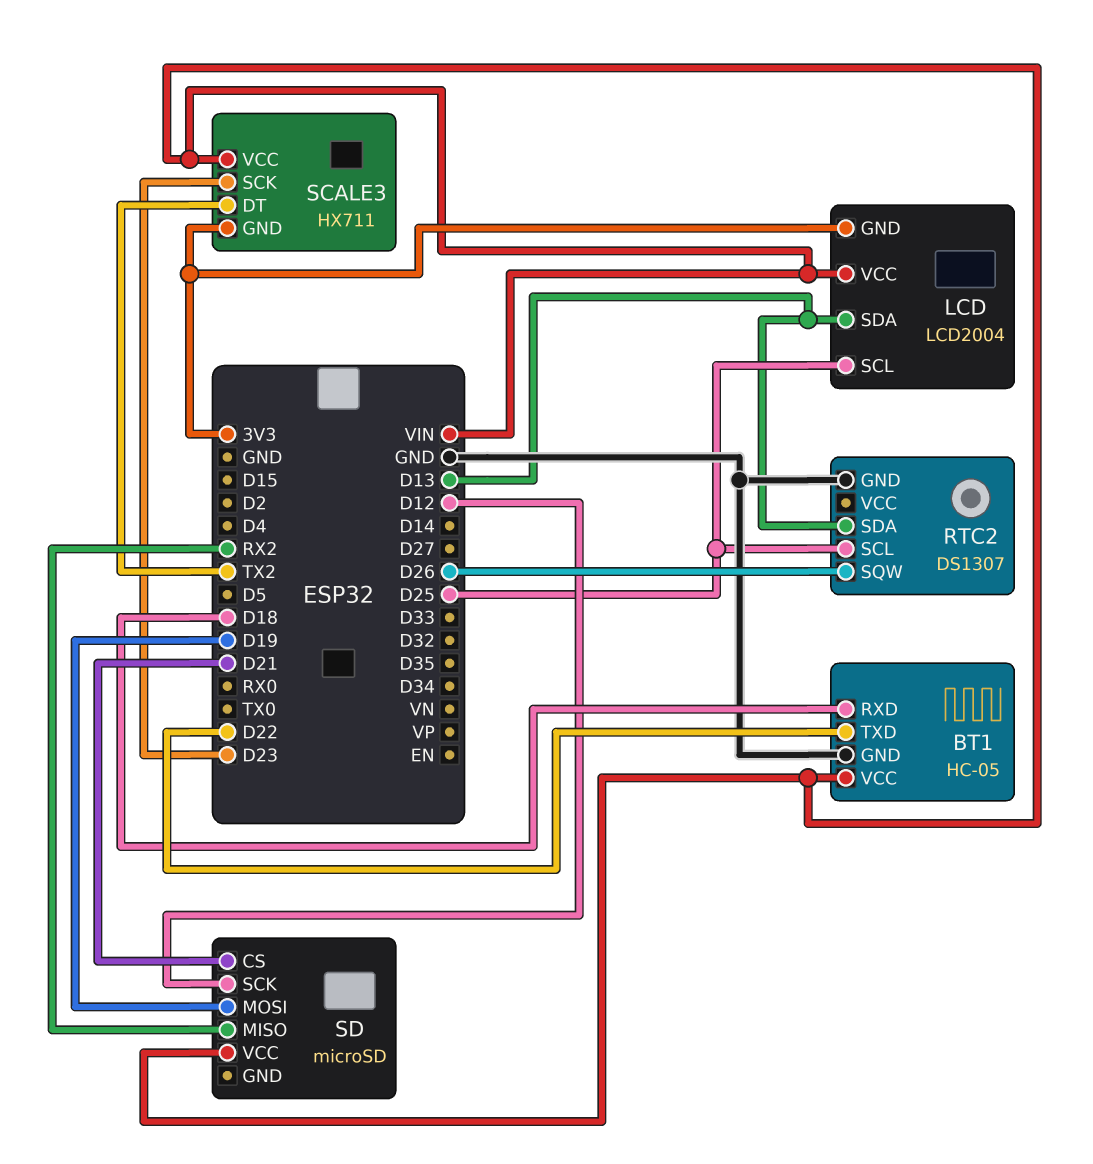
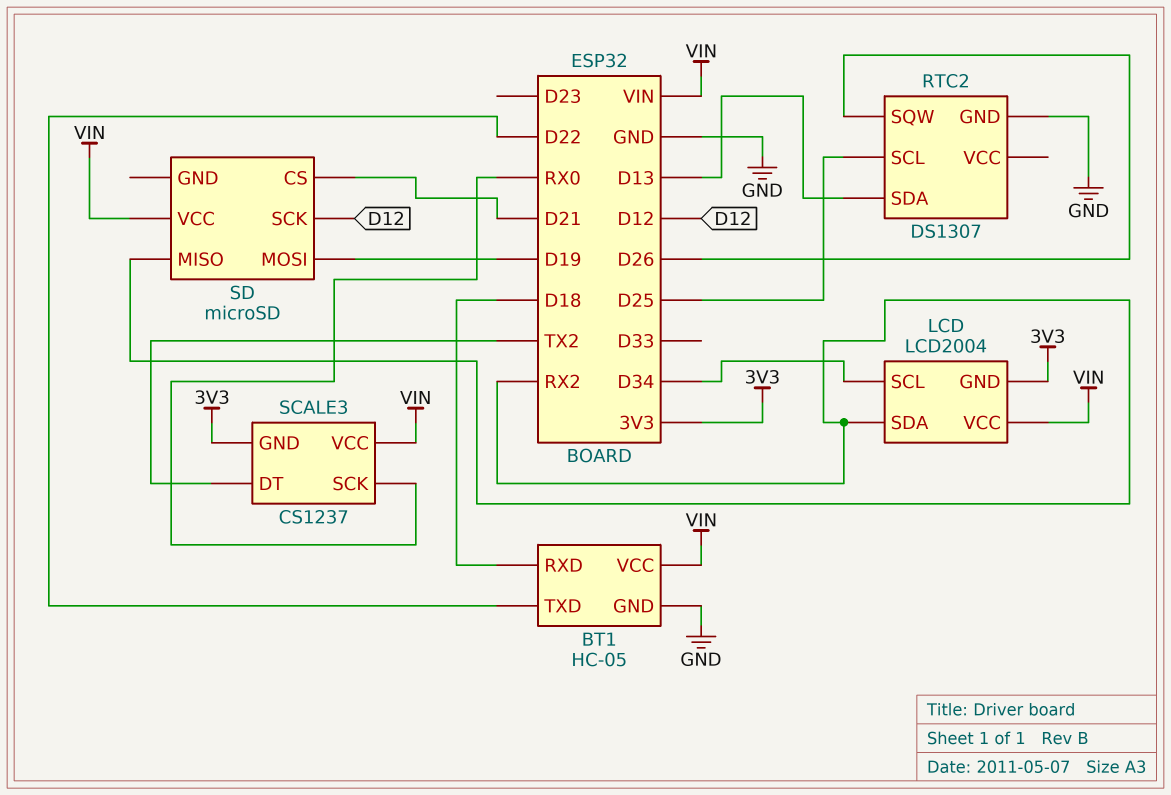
LCD pin SCL: D25 -> D34
LCD pin SDA: D13 -> RX2
SCALE3: HX711 -> CS1237
SCALE3 pin SCK: D23 -> RX0

